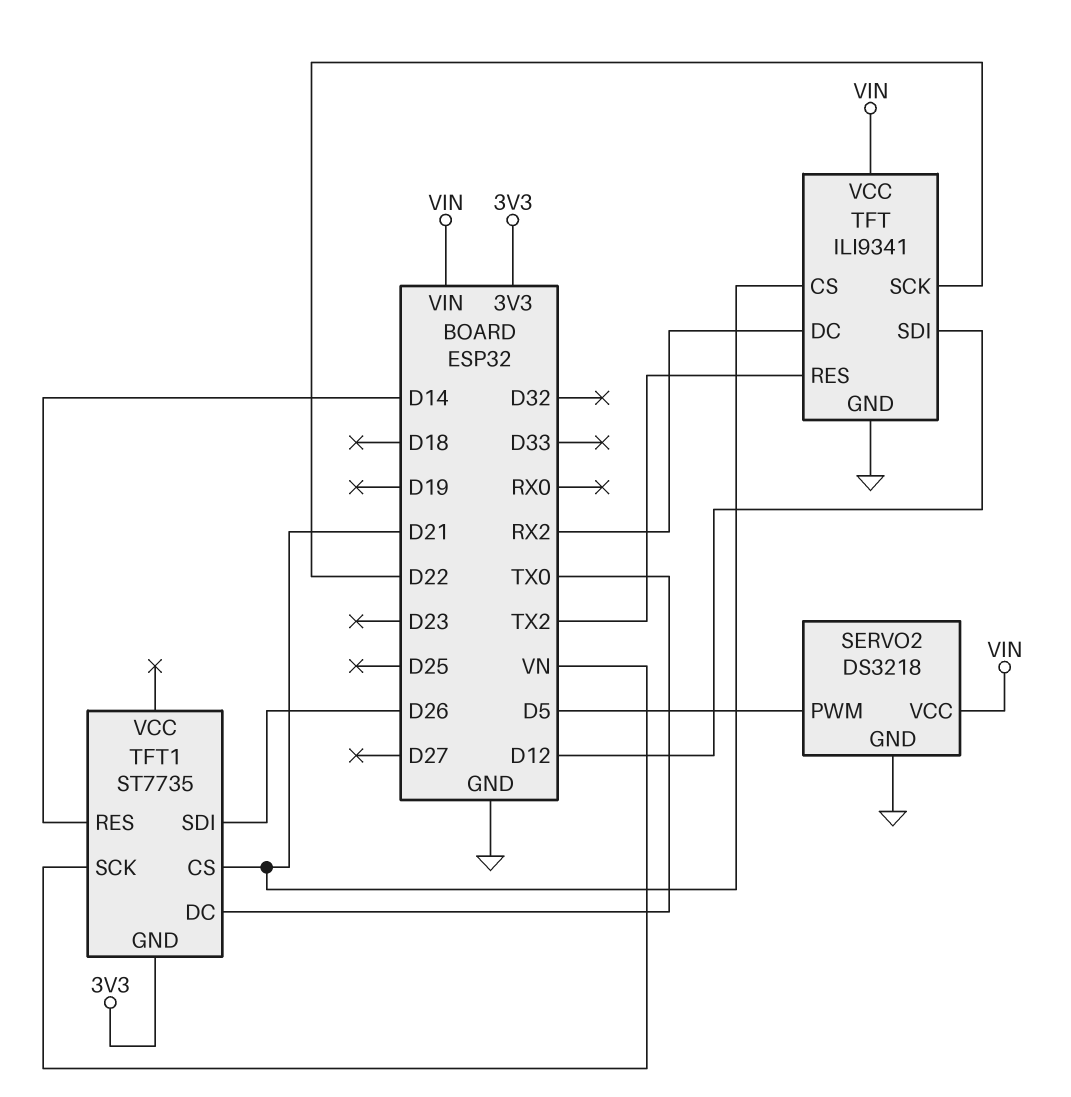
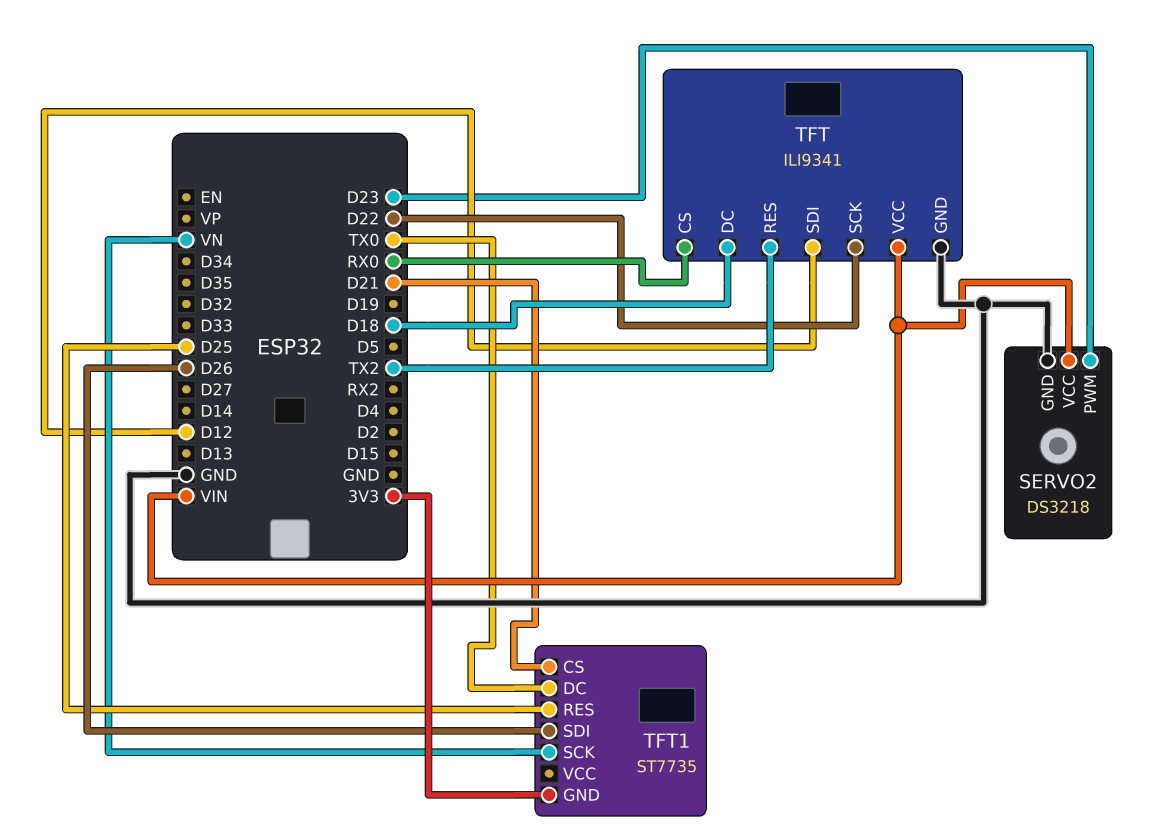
SERVO2 pin PWM: D5 -> D23
TFT pin CS: D21 -> RX0
TFT pin DC: RX2 -> D18
TFT1 pin RES: D14 -> D25

